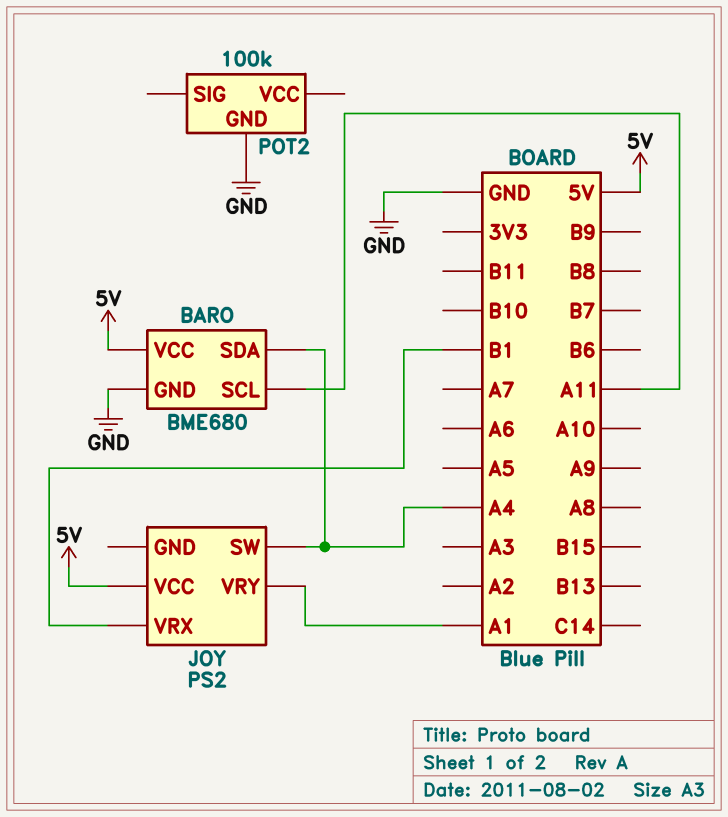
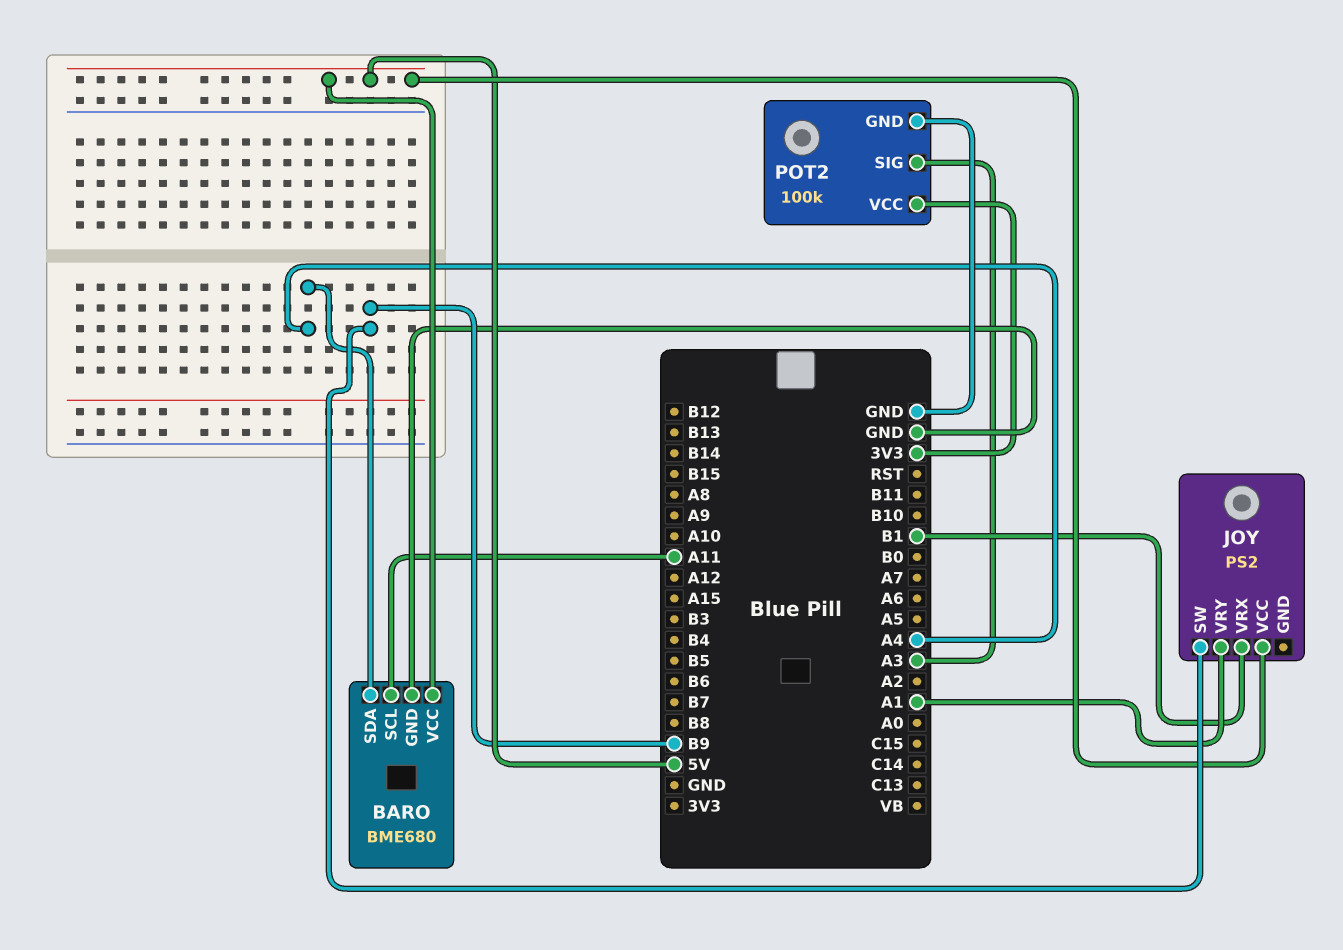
JOY pin SW: A4 -> B9
POT2 pin SIG: none -> A3
POT2 pin VCC: none -> 3V3

